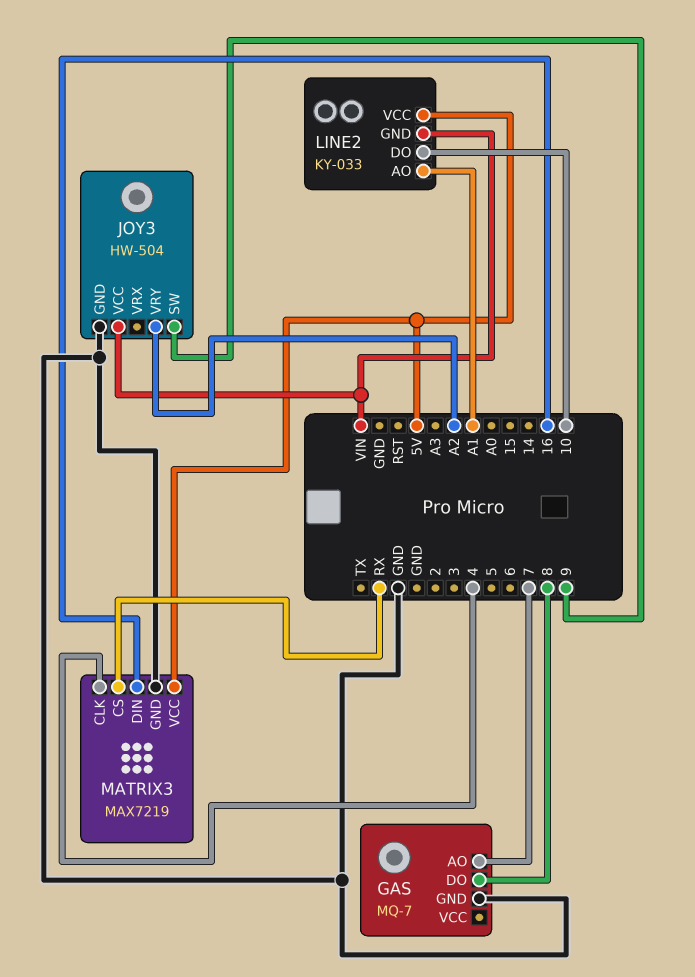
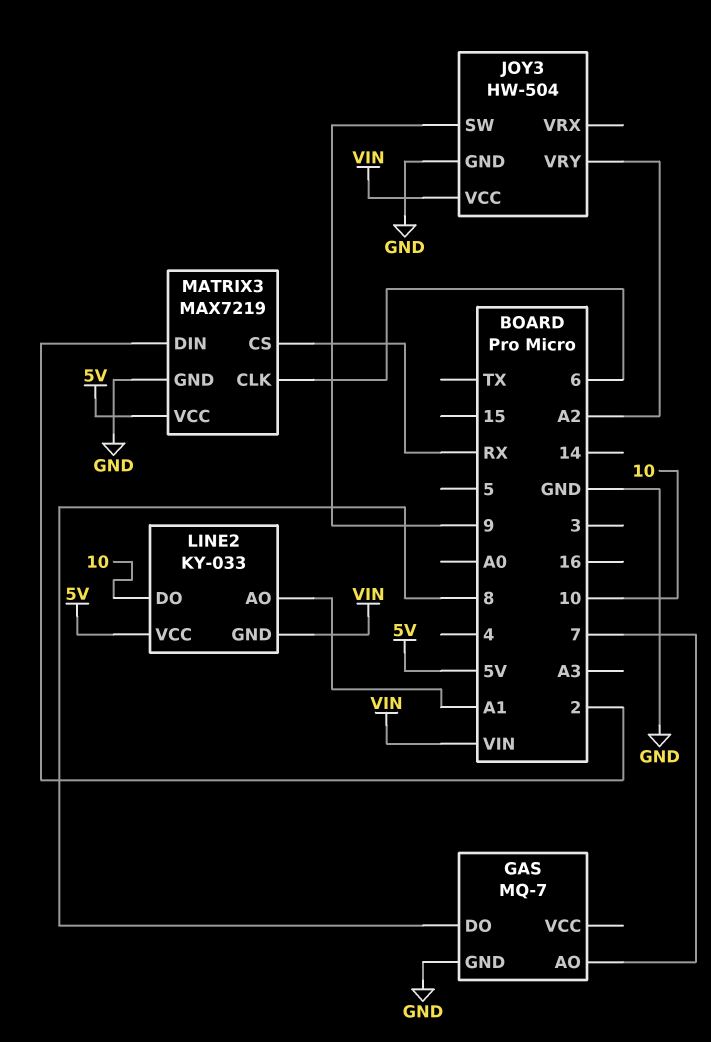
MATRIX3 pin CLK: 4 -> 6
MATRIX3 pin DIN: 16 -> 2

